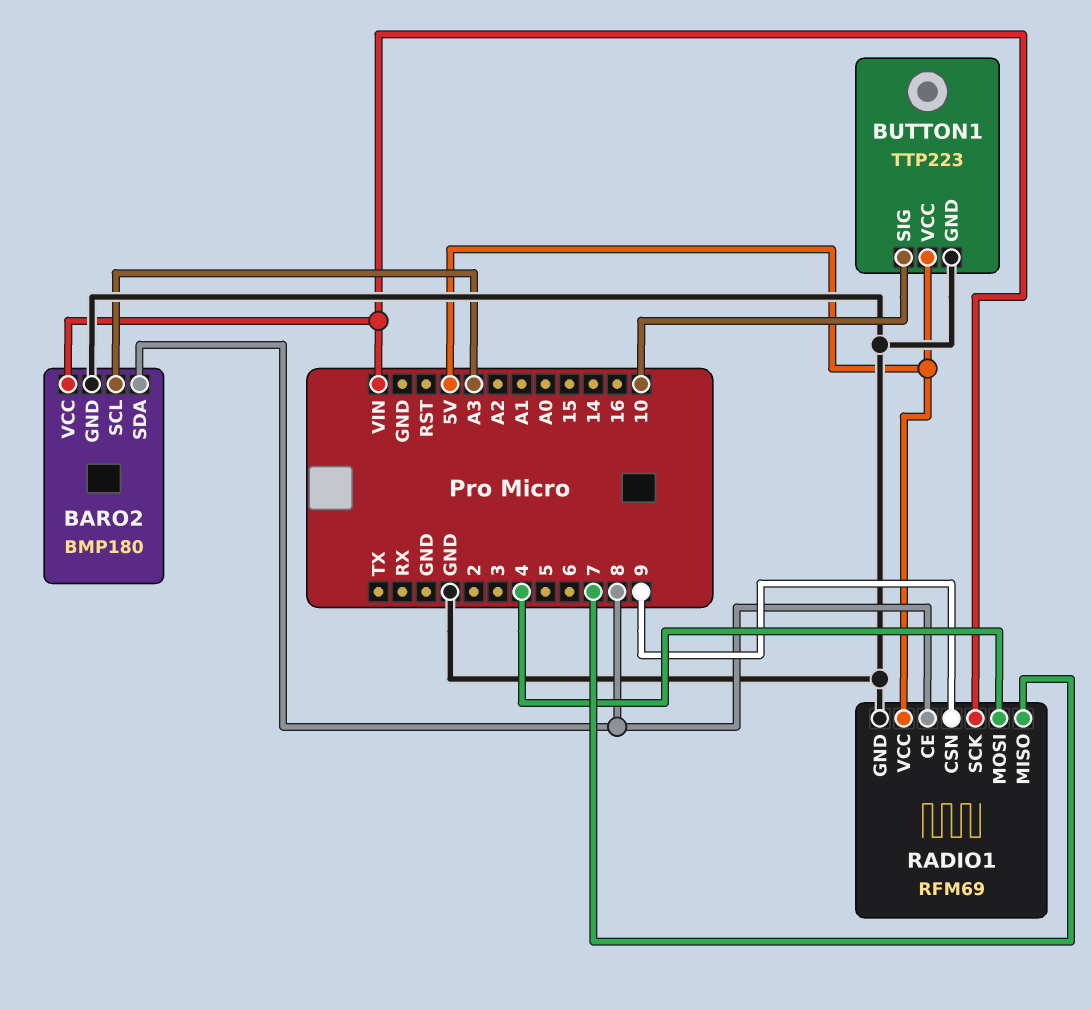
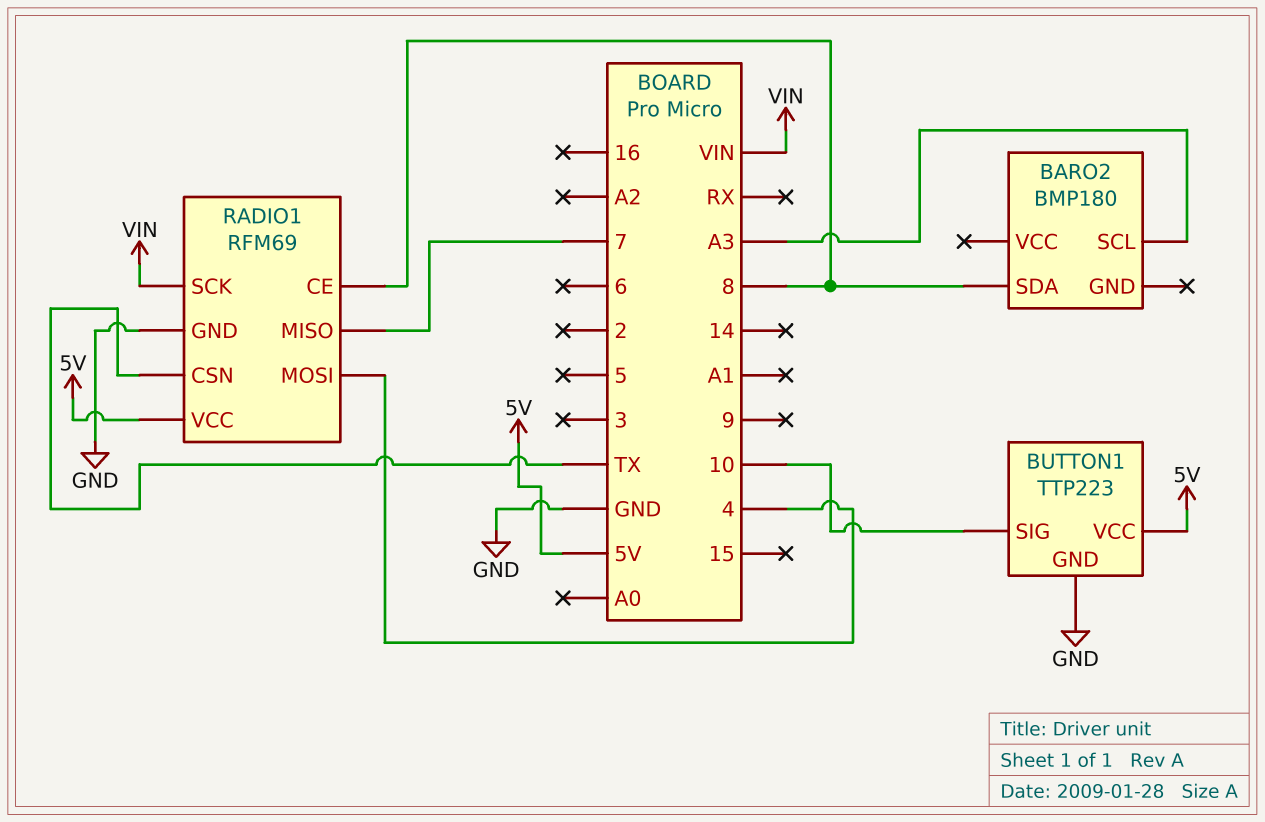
BARO2 pin GND: GND -> none
BARO2 pin VCC: VIN -> none
RADIO1 pin CSN: 9 -> TX

